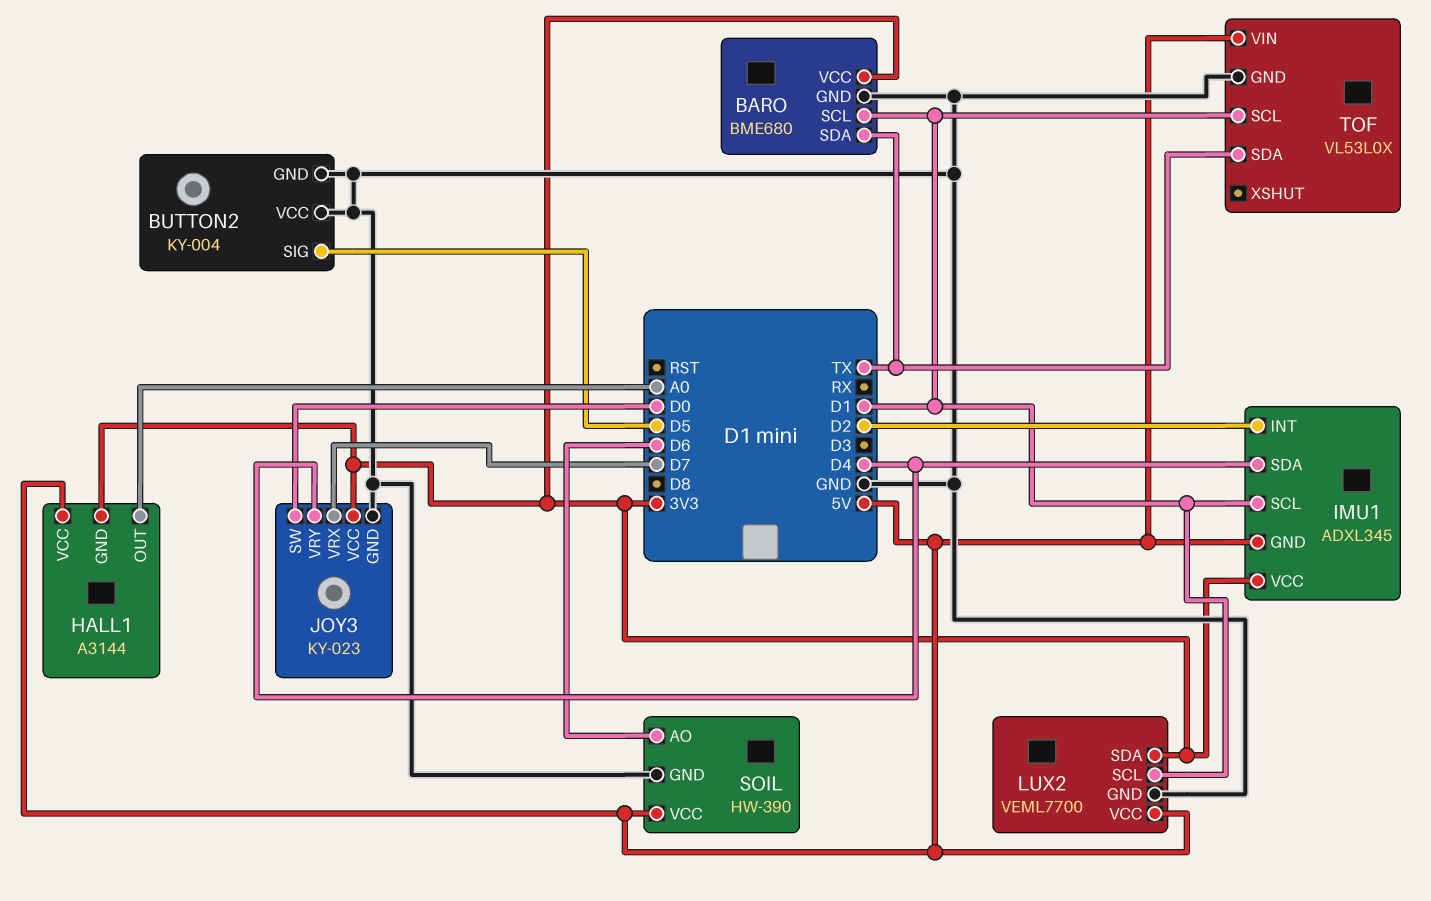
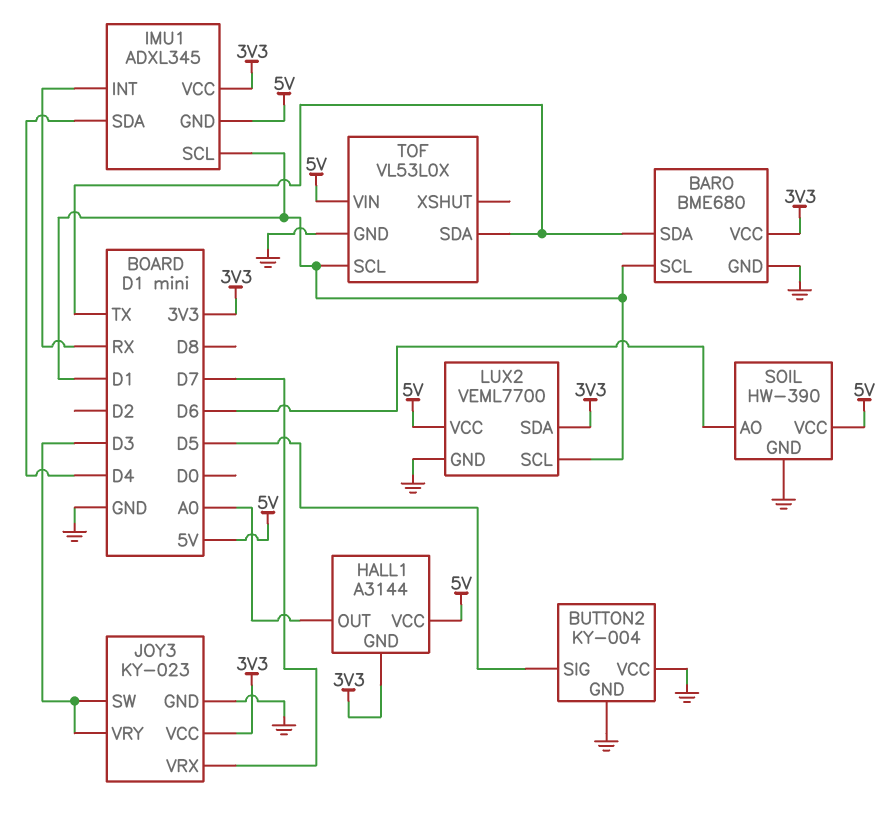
IMU1 pin INT: D2 -> RX
JOY3 pin SW: D0 -> D3
JOY3 pin VRY: D4 -> D3

